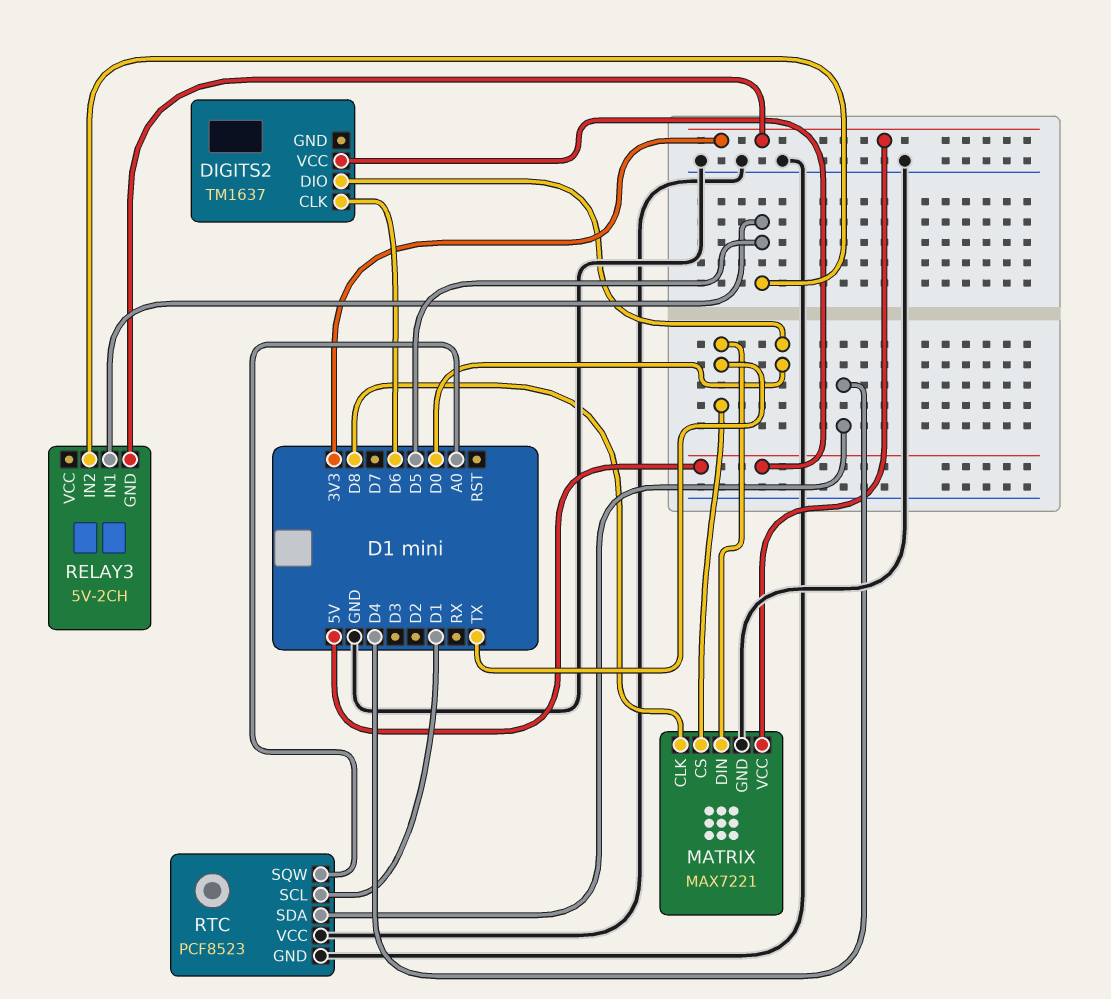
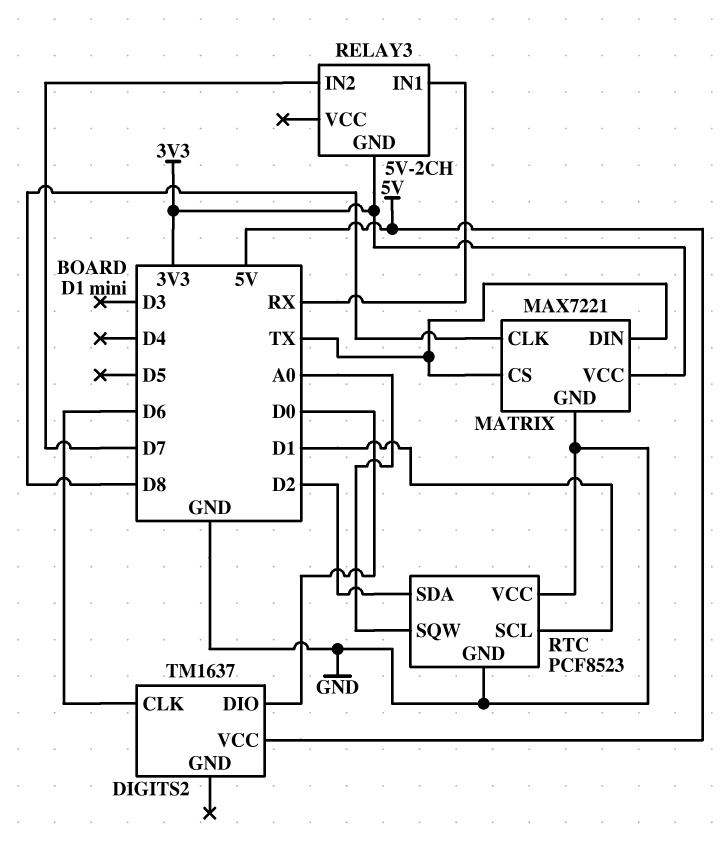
RELAY3 pin IN1: D5 -> RX
RELAY3 pin IN2: D5 -> D7
RTC pin SDA: D4 -> D2

